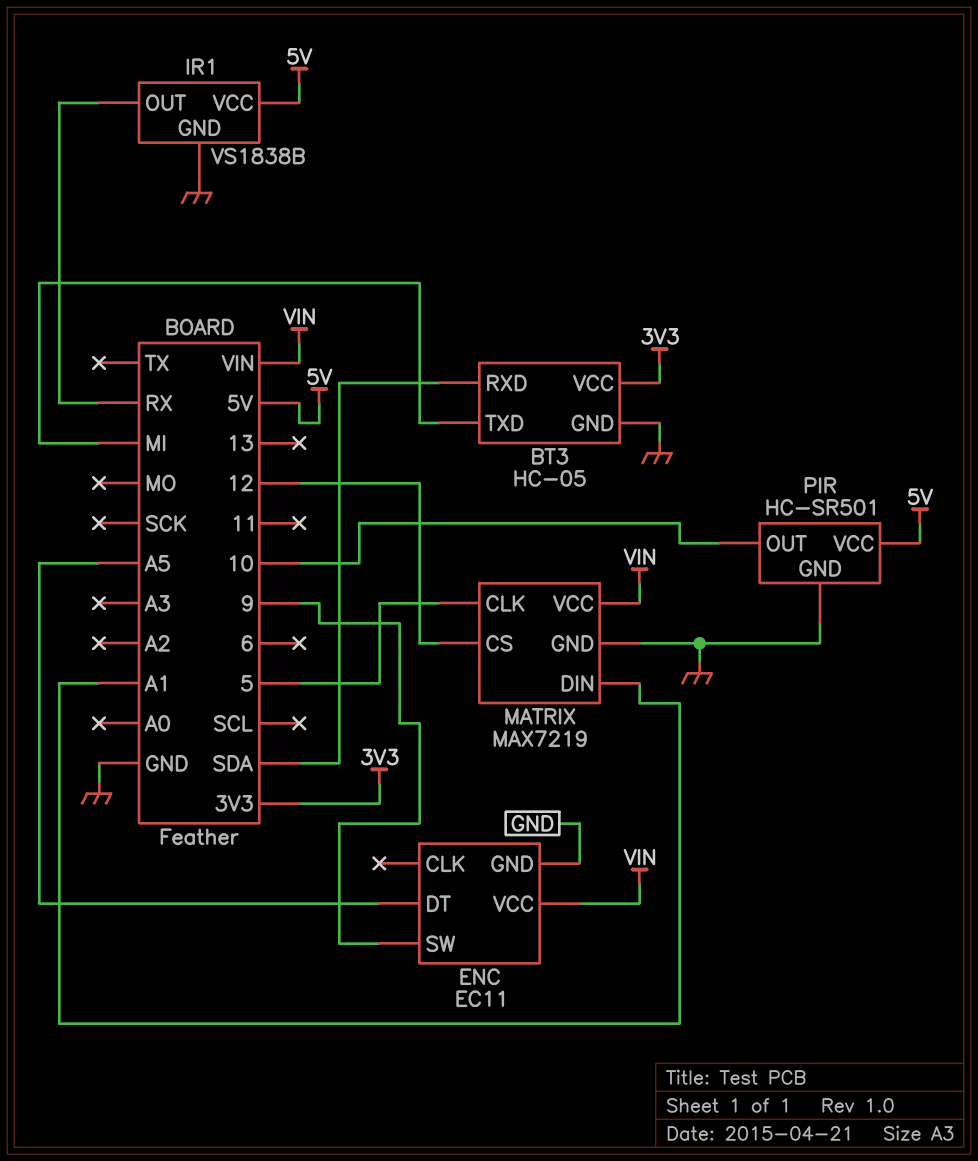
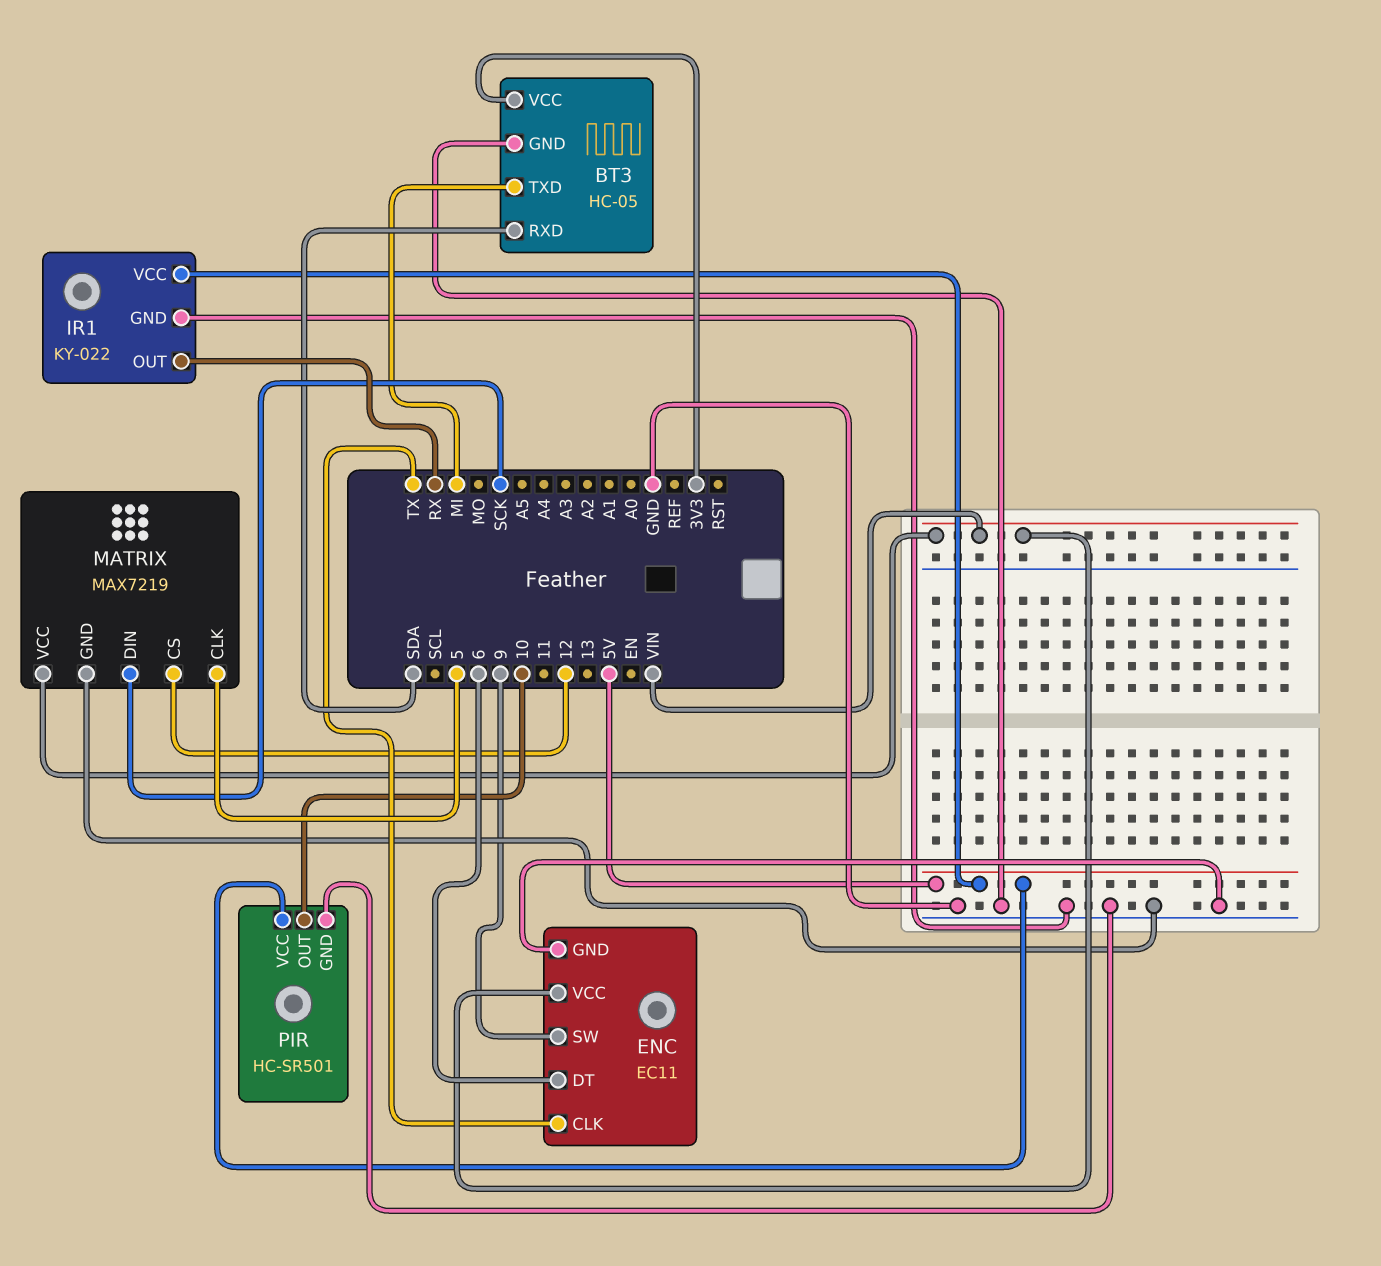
ENC pin CLK: none -> TX
ENC pin DT: A5 -> 6
IR1: VS1838B -> KY-022
MATRIX pin DIN: A1 -> SCK

